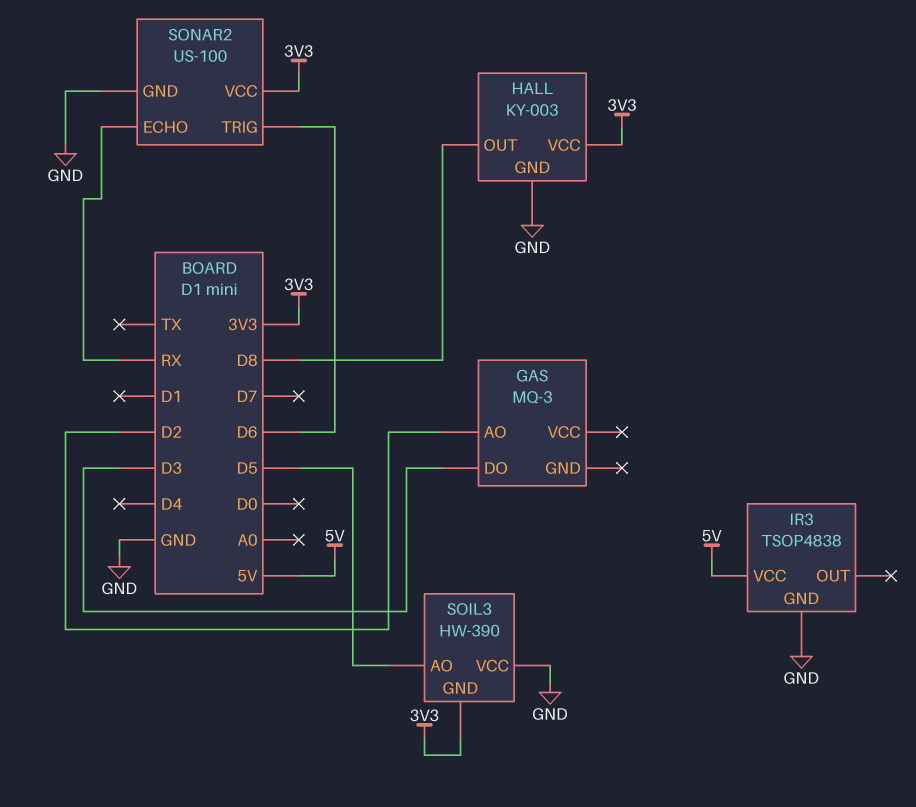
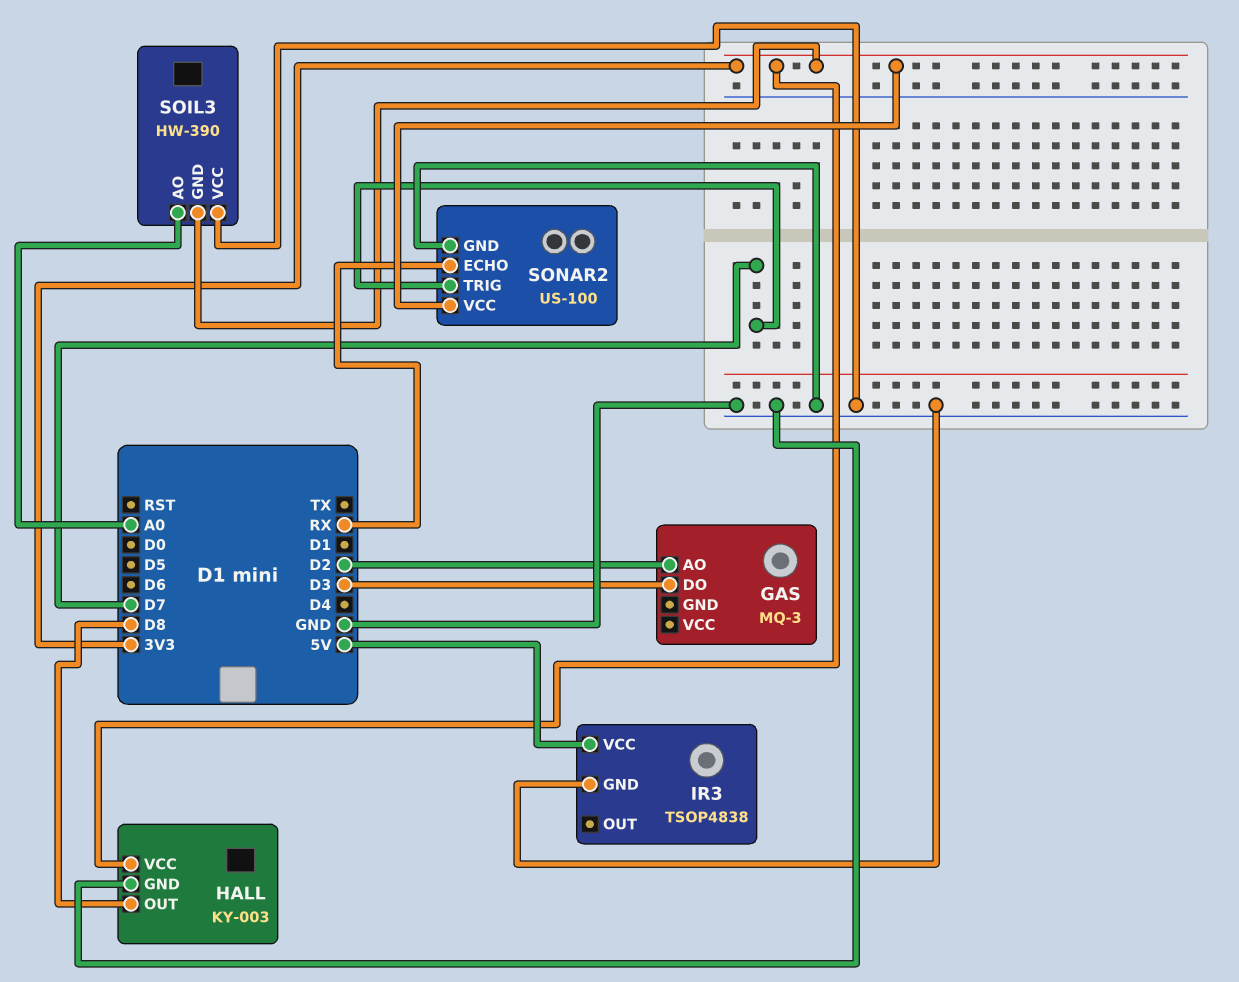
SOIL3 pin AO: D5 -> A0
SONAR2 pin TRIG: D6 -> D7

